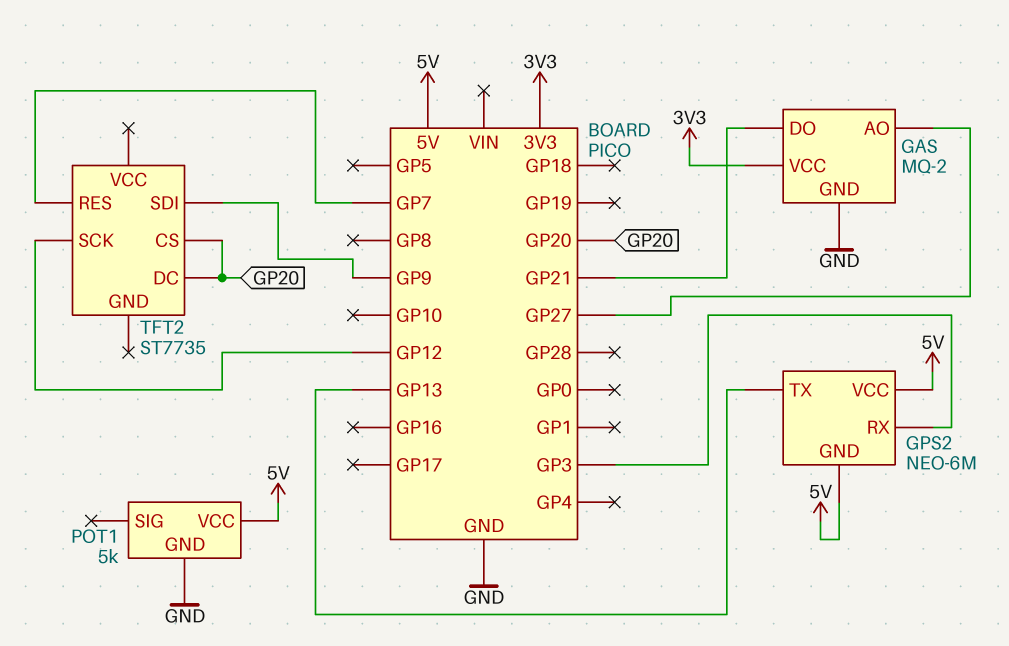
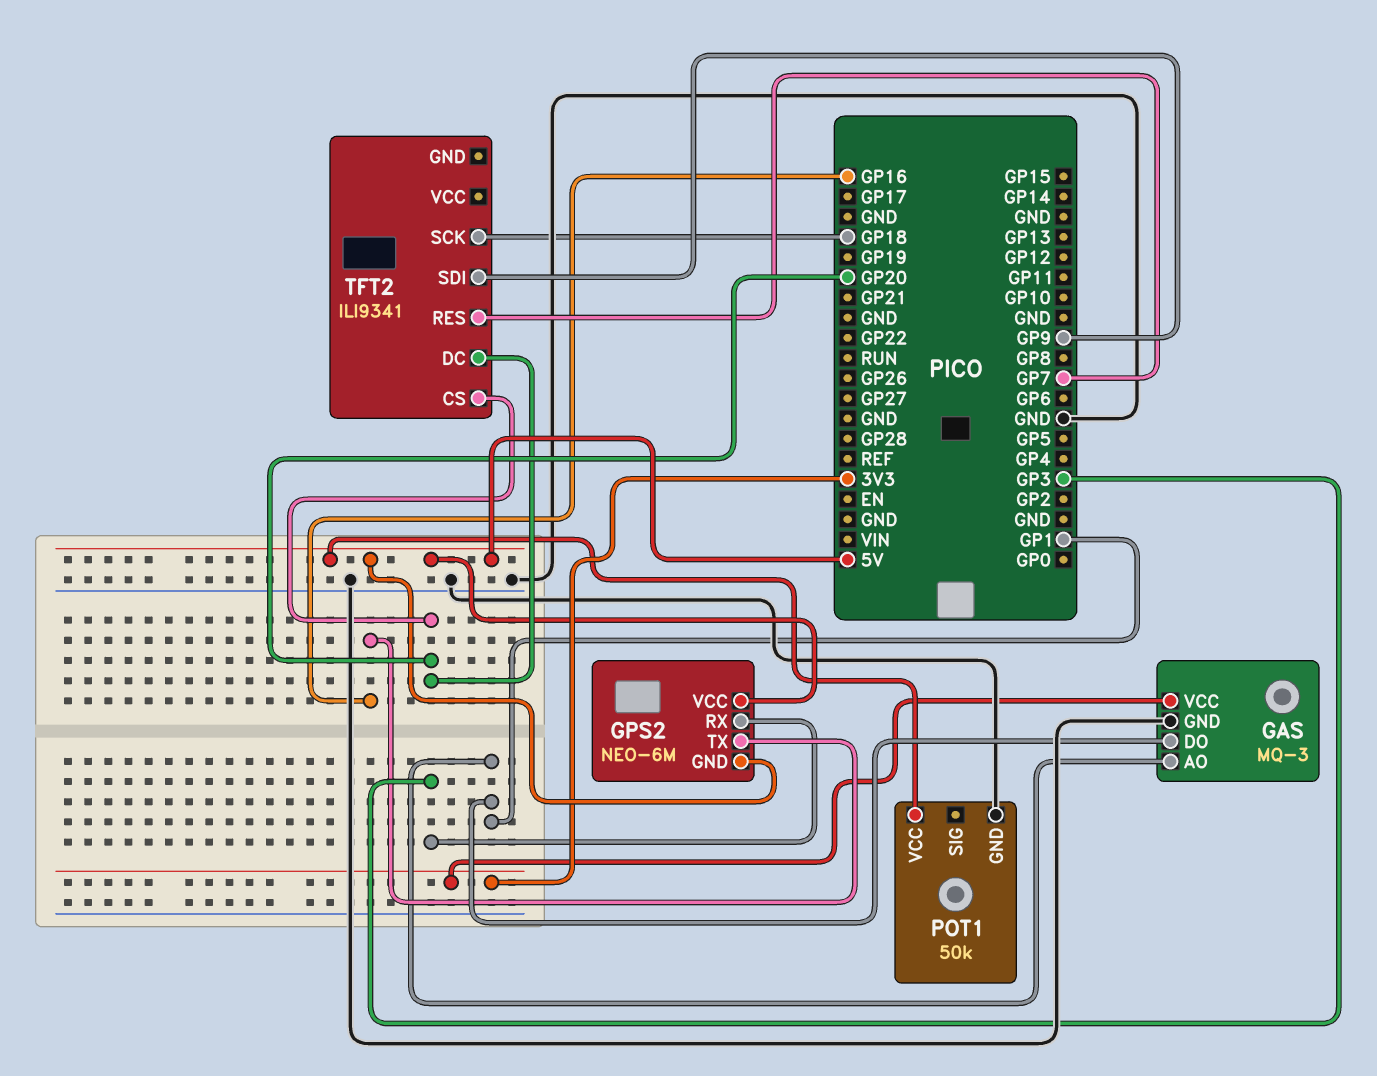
GAS: MQ-2 -> MQ-3
GAS pin AO: GP27 -> GP1
GAS pin DO: GP21 -> GP1
GPS2 pin TX: GP13 -> GP16
POT1: 5k -> 50k
TFT2: ST7735 -> ILI9341
TFT2 pin SCK: GP12 -> GP18

